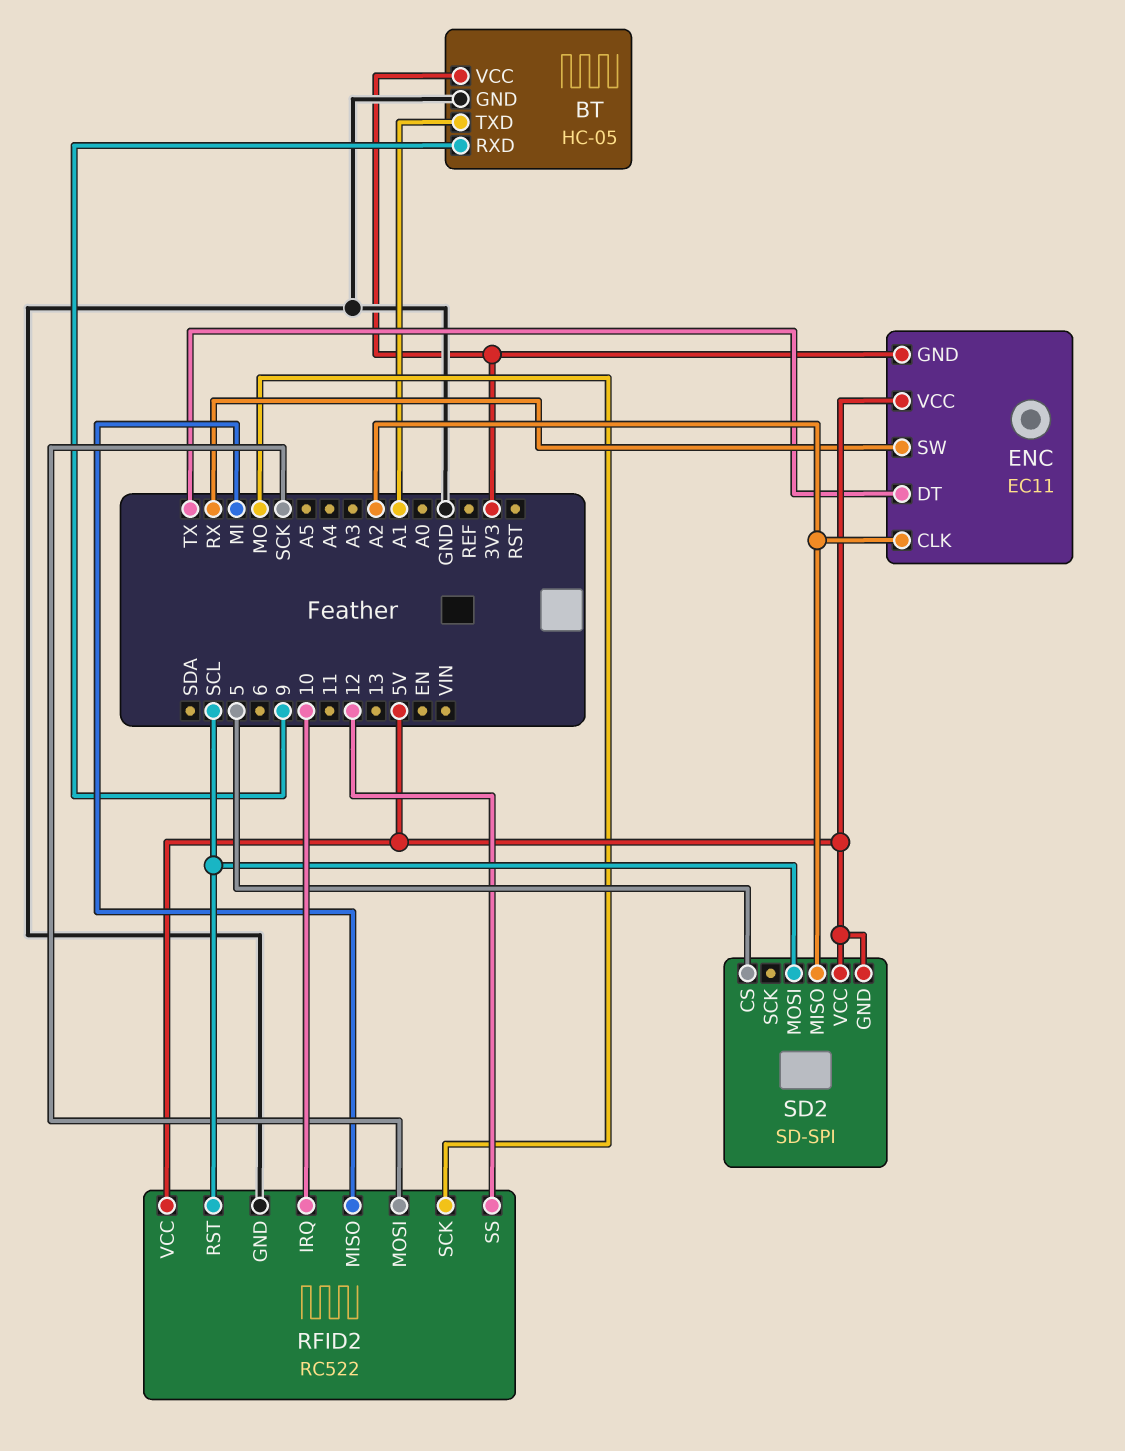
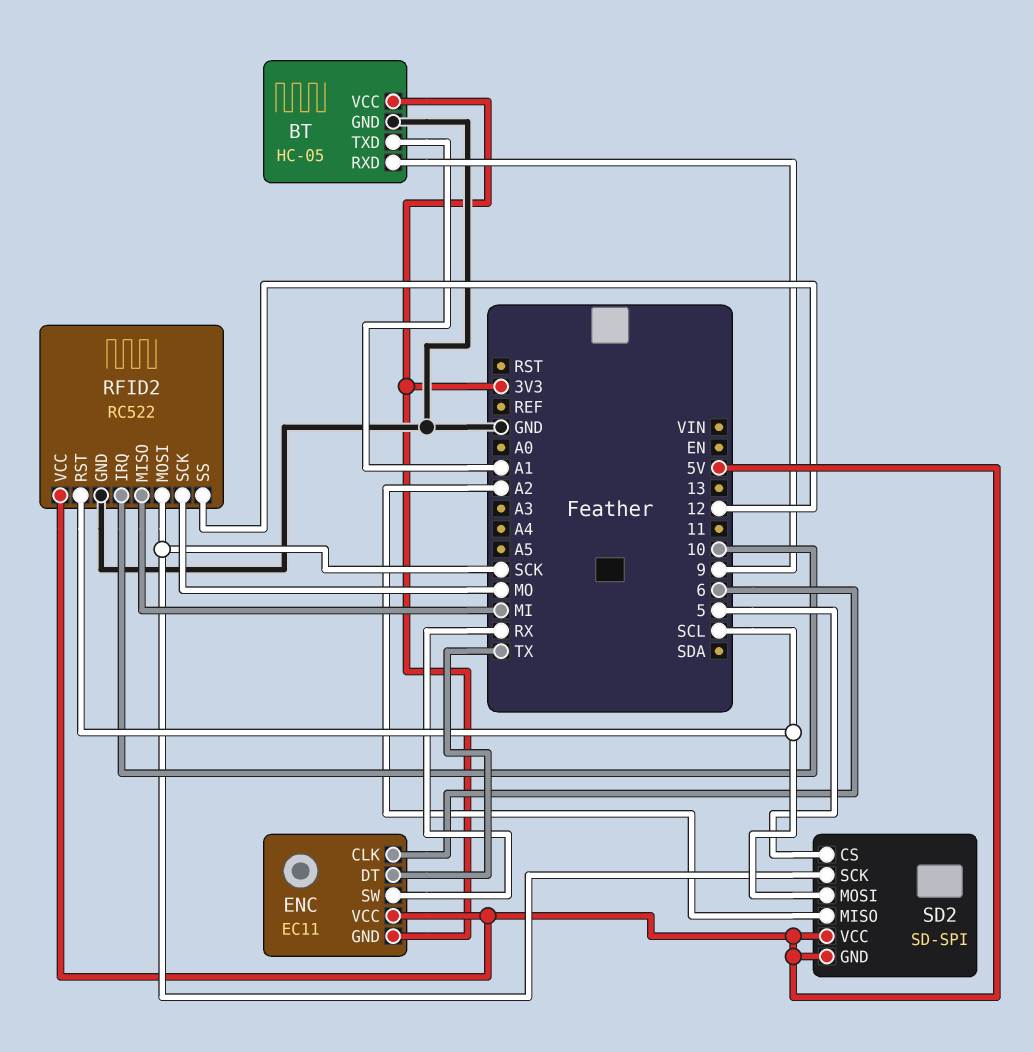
ENC pin CLK: A2 -> 6
SD2 pin SCK: none -> SCK

